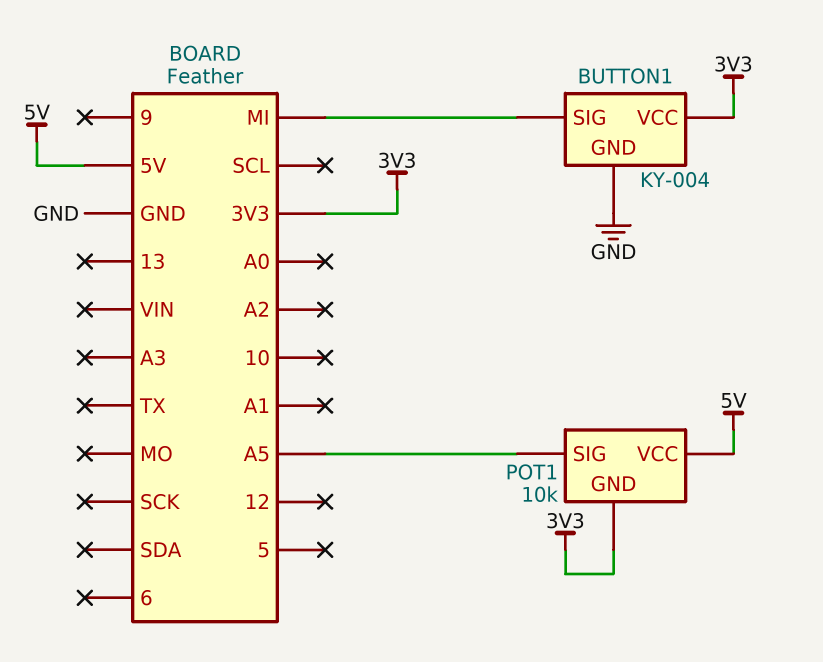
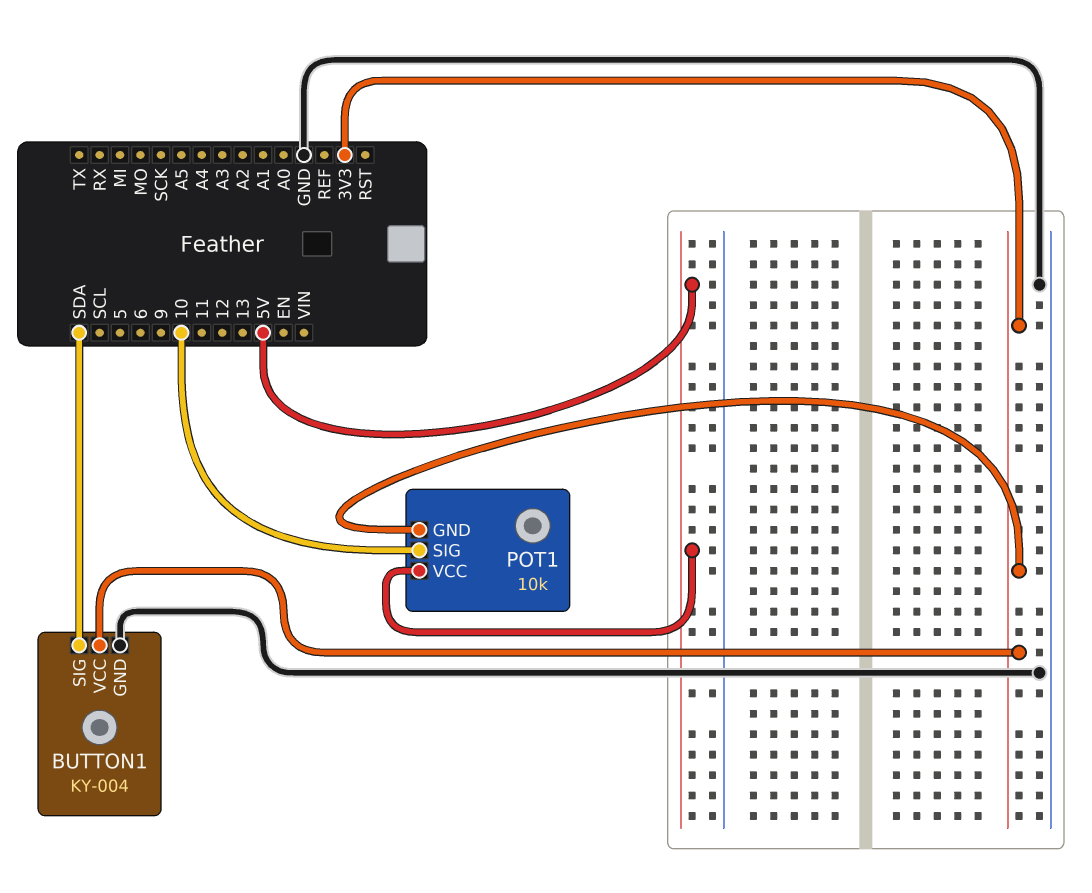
BUTTON1 pin SIG: MI -> SDA
POT1 pin SIG: A5 -> 10

